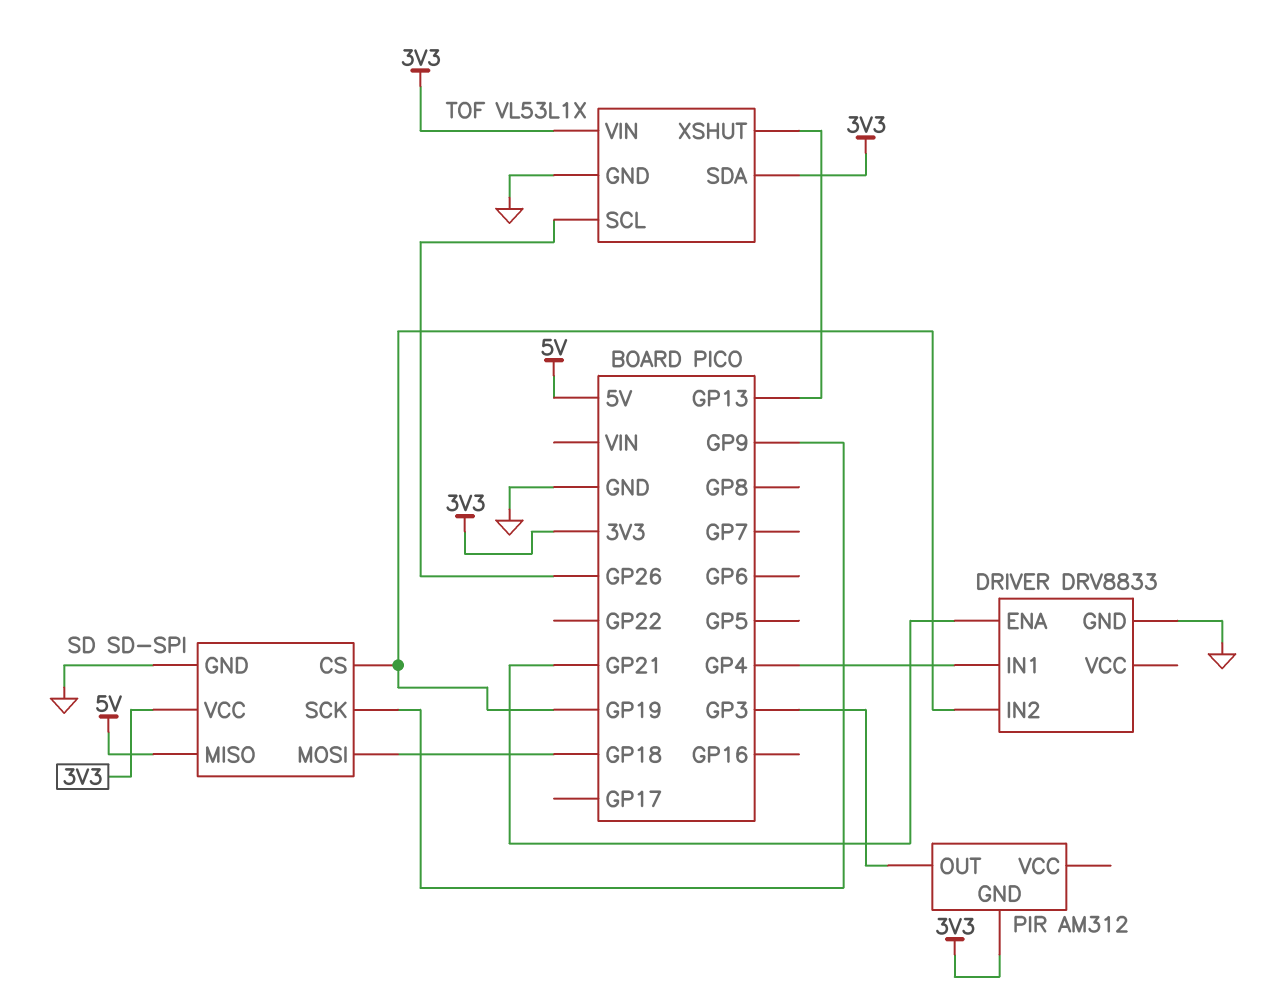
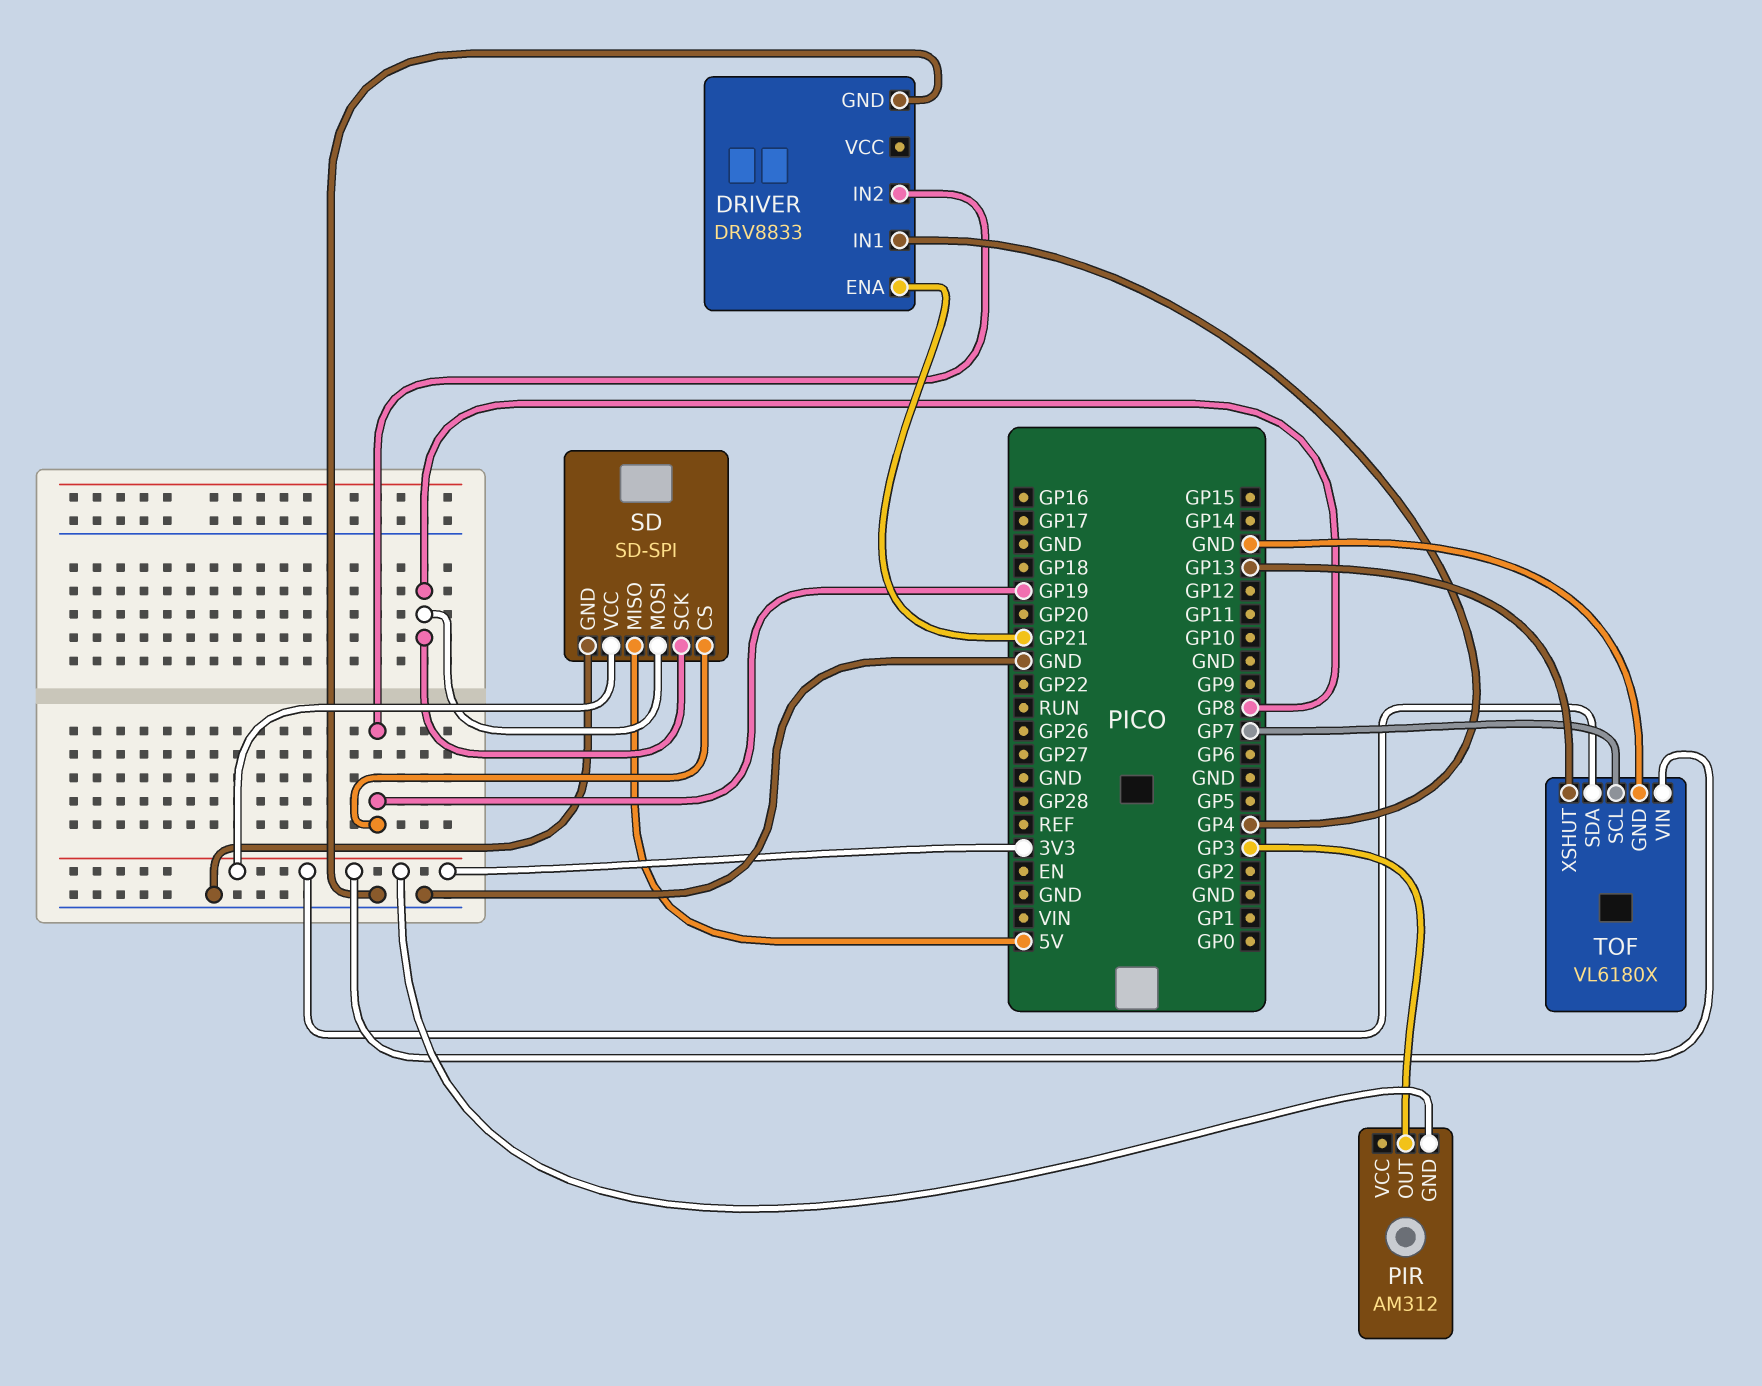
SD pin MOSI: GP18 -> GP8
SD pin SCK: GP9 -> GP8
TOF: VL53L1X -> VL6180X
TOF pin SCL: GP26 -> GP7

